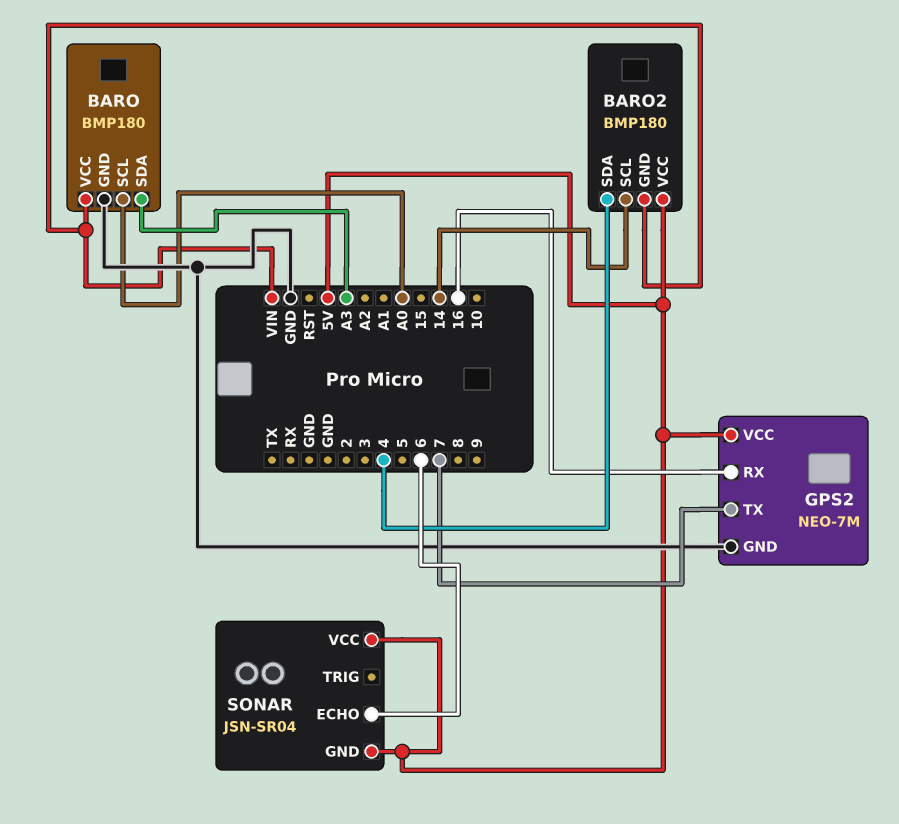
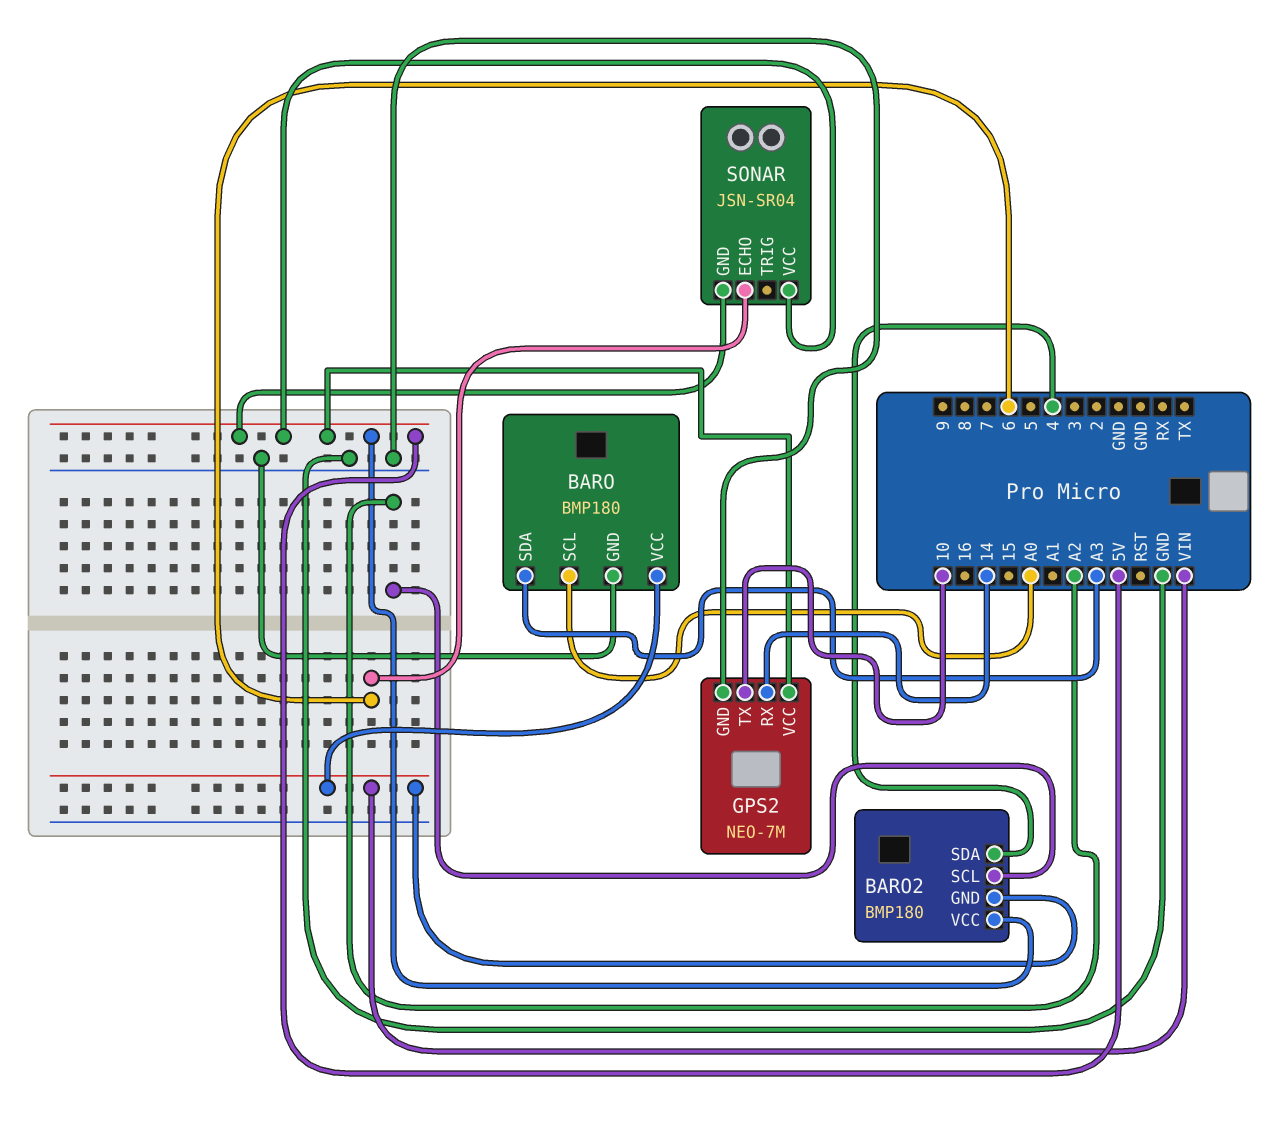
BARO2 pin SCL: 14 -> A2
GPS2 pin RX: 16 -> 14
GPS2 pin TX: 7 -> 10

